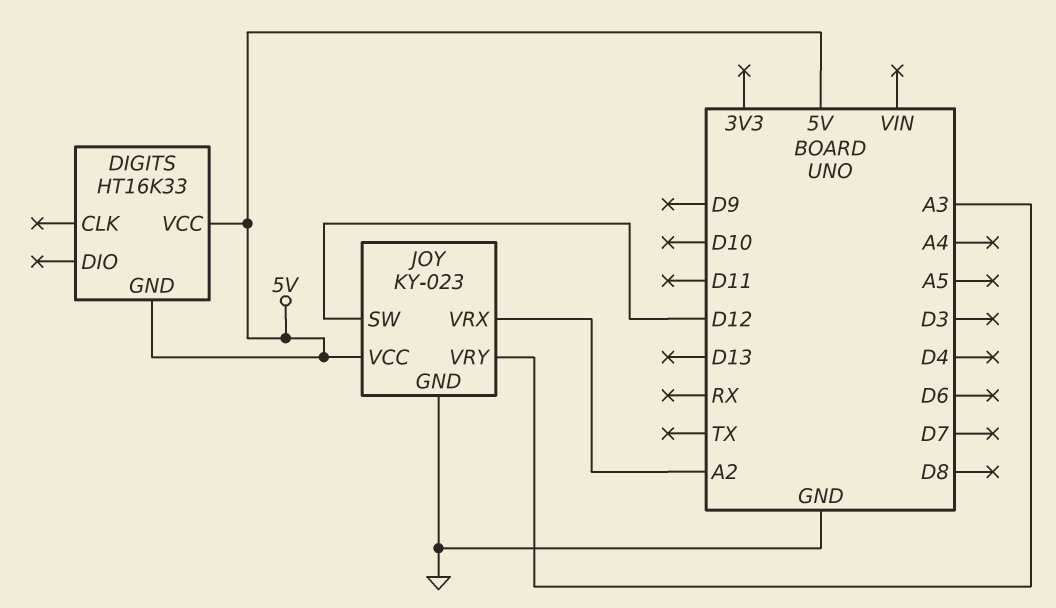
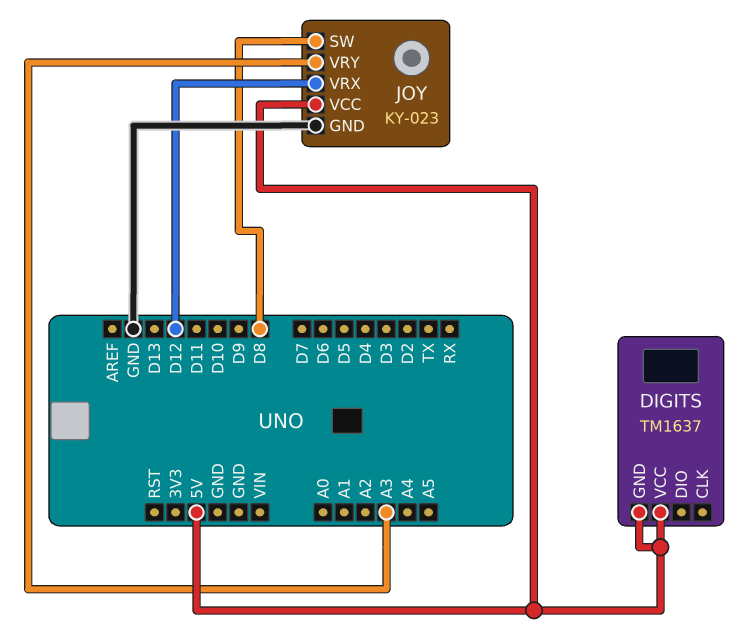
DIGITS: HT16K33 -> TM1637
JOY pin SW: D12 -> D8
JOY pin VRX: A2 -> D12

